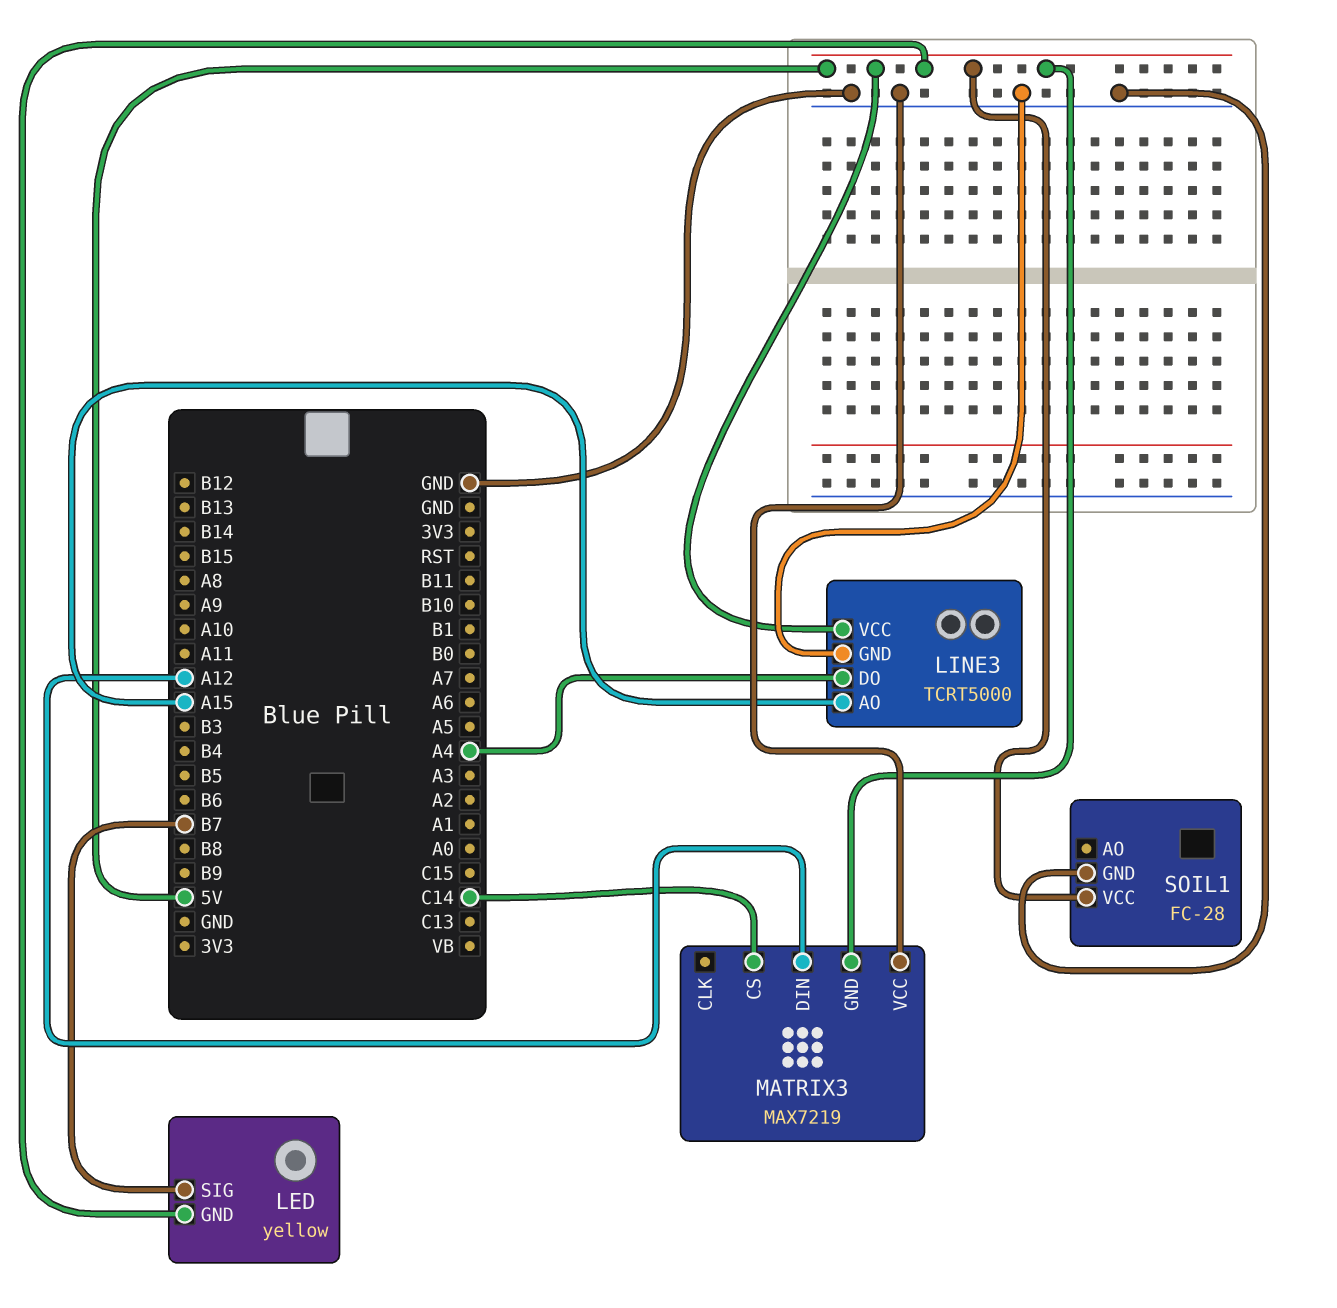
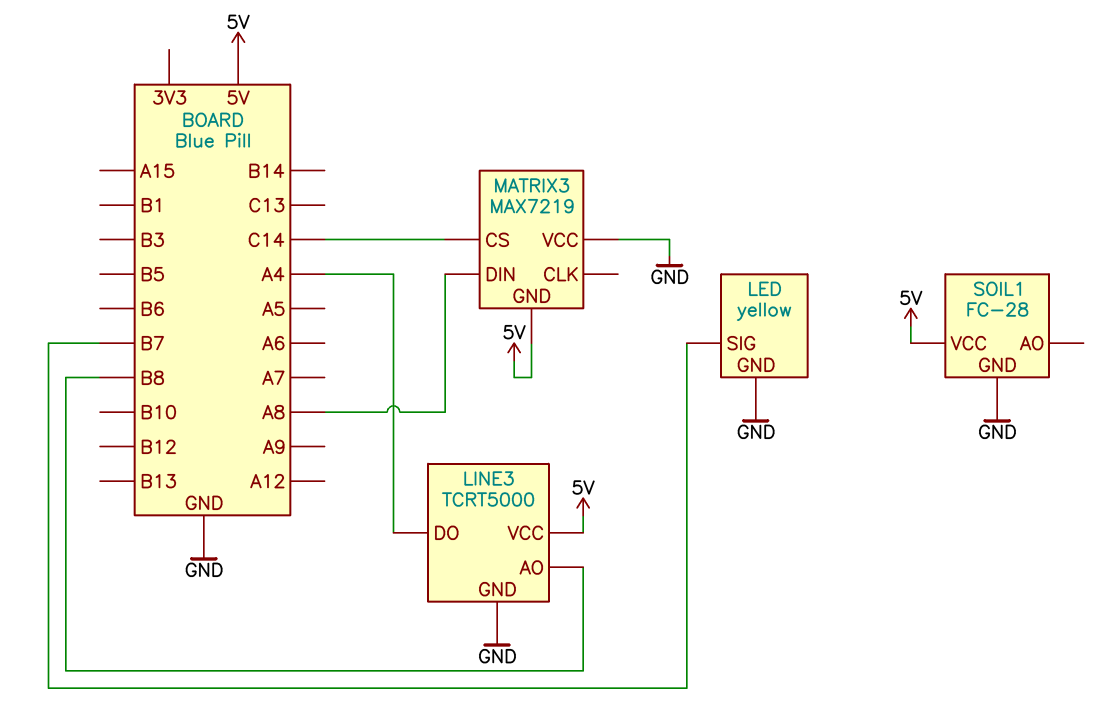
LED pin GND: 5V -> GND
LINE3 pin AO: A15 -> B8
MATRIX3 pin DIN: A12 -> A8

